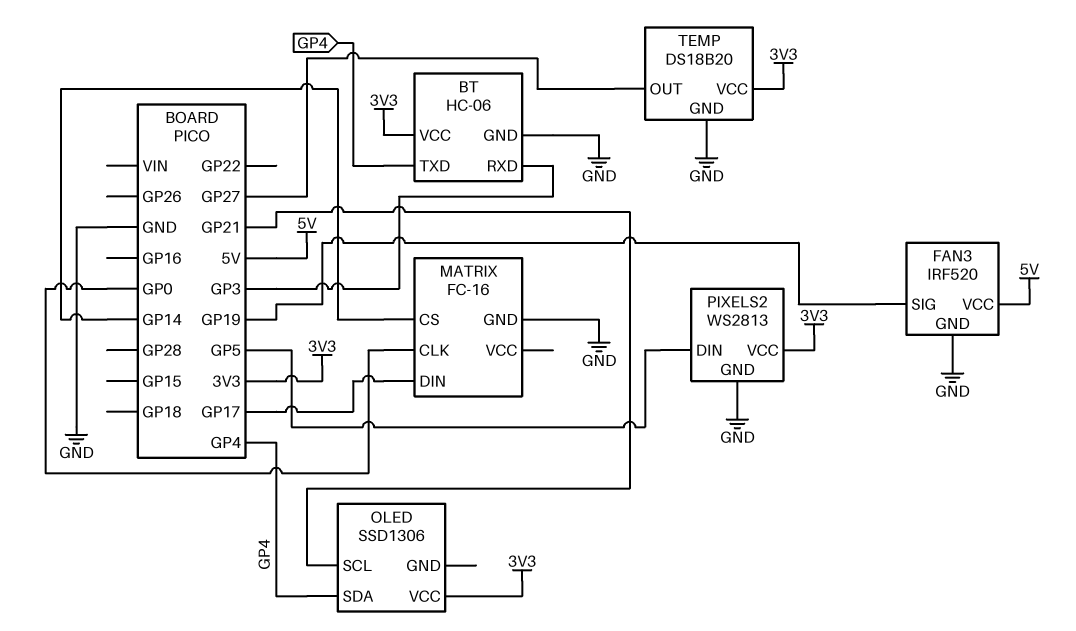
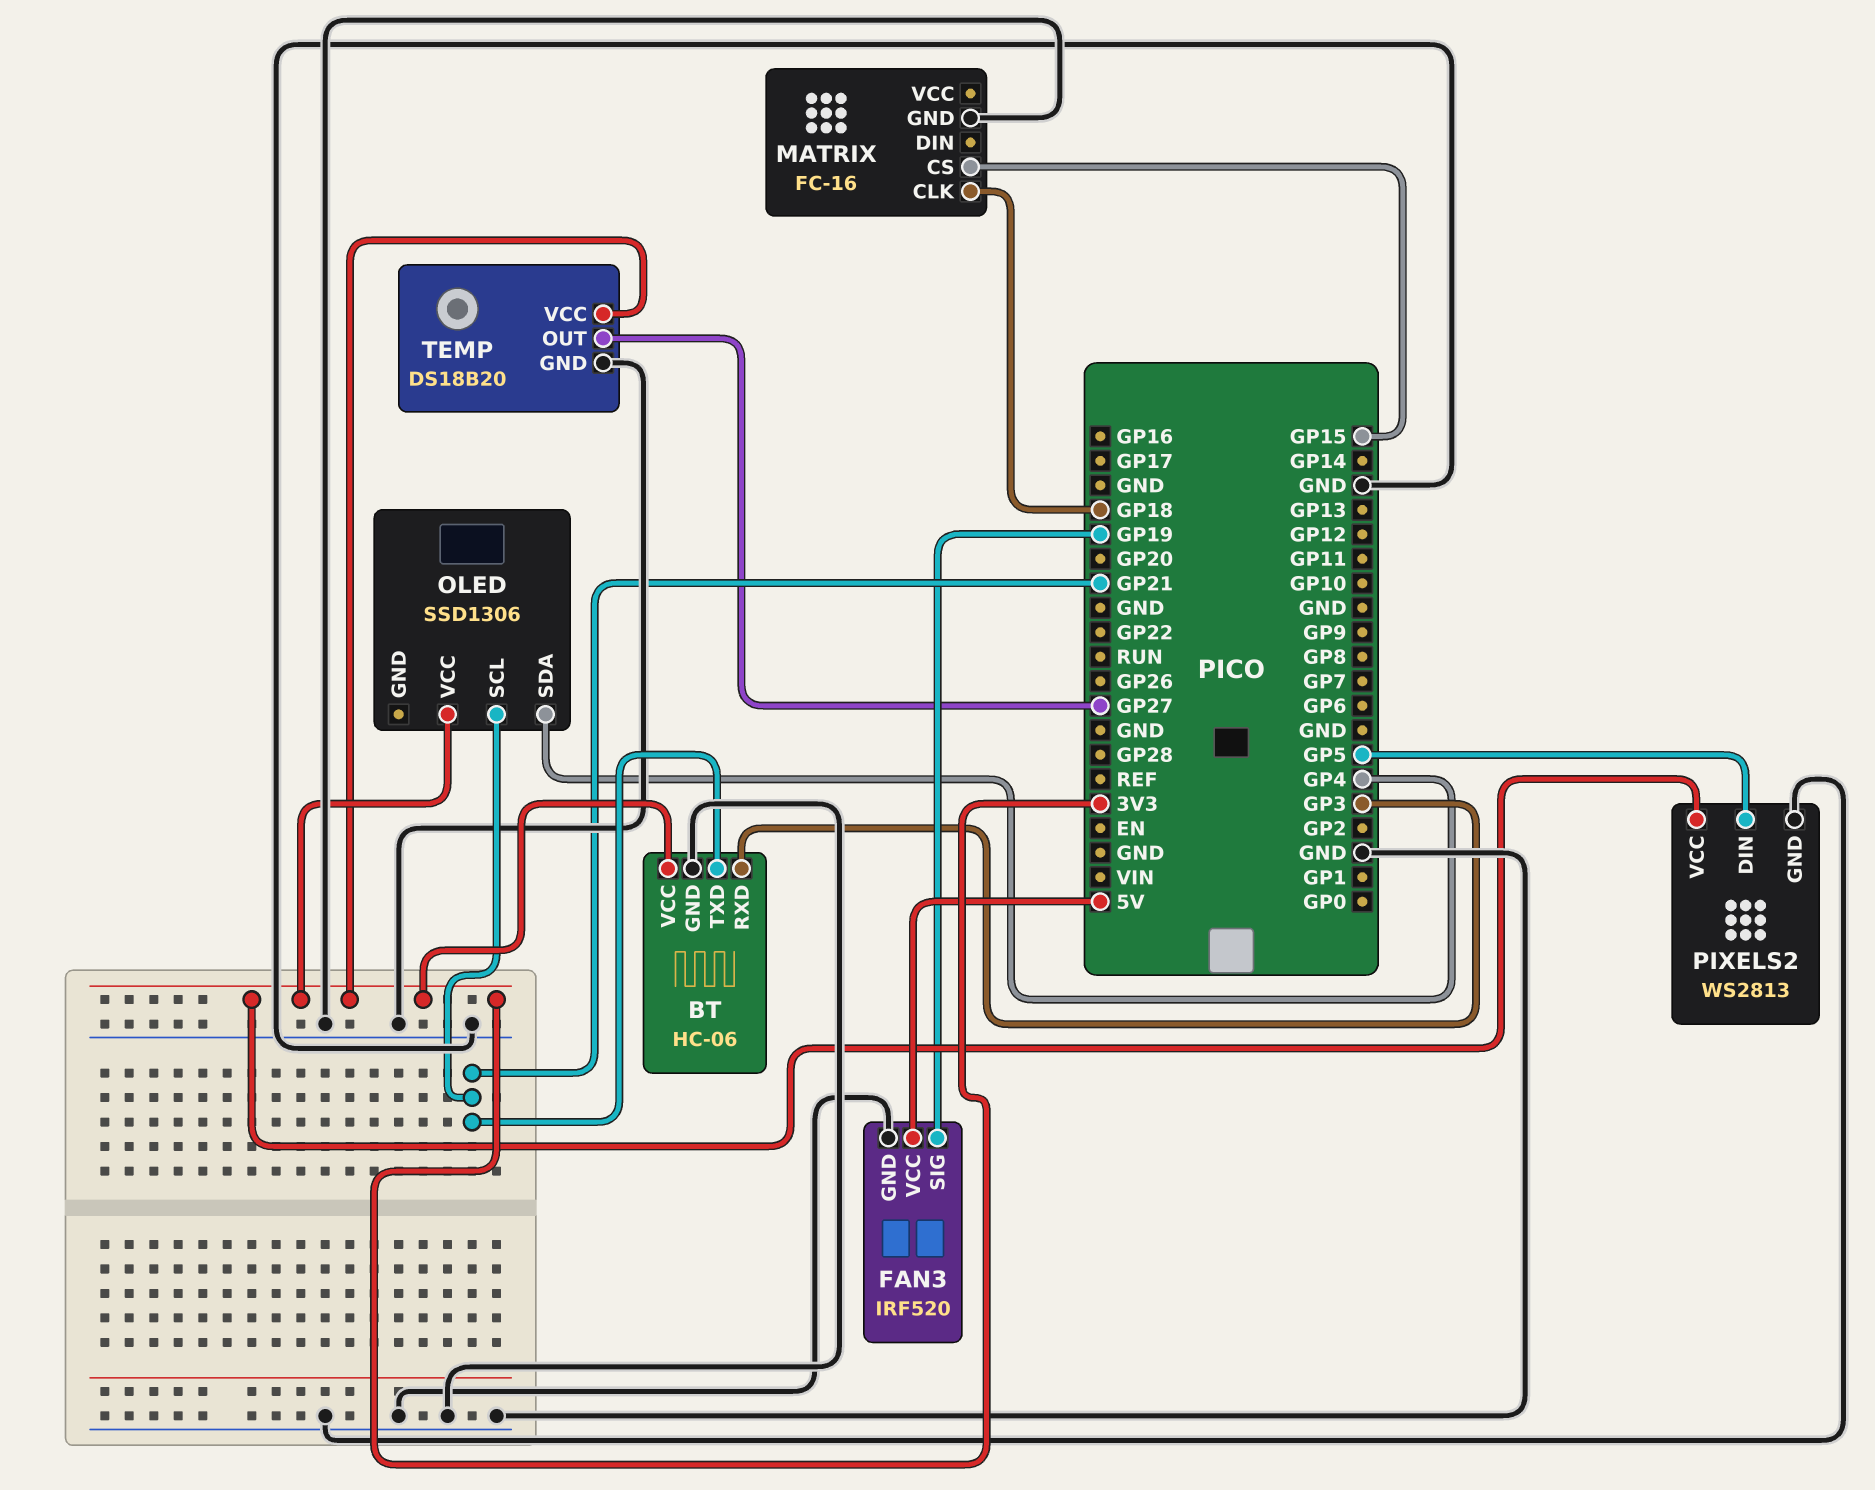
BT pin TXD: GP4 -> GP21
MATRIX pin CLK: GP0 -> GP18
MATRIX pin CS: GP14 -> GP15
MATRIX pin DIN: GP17 -> none

